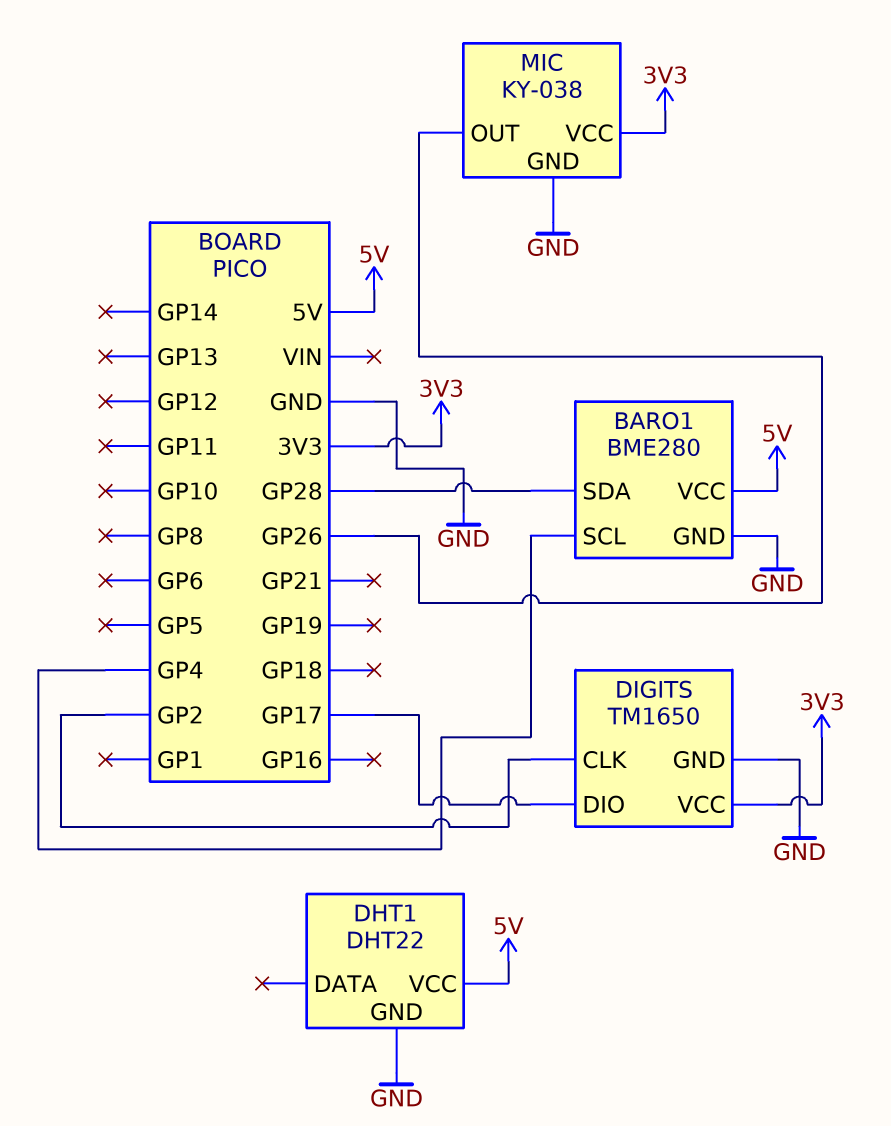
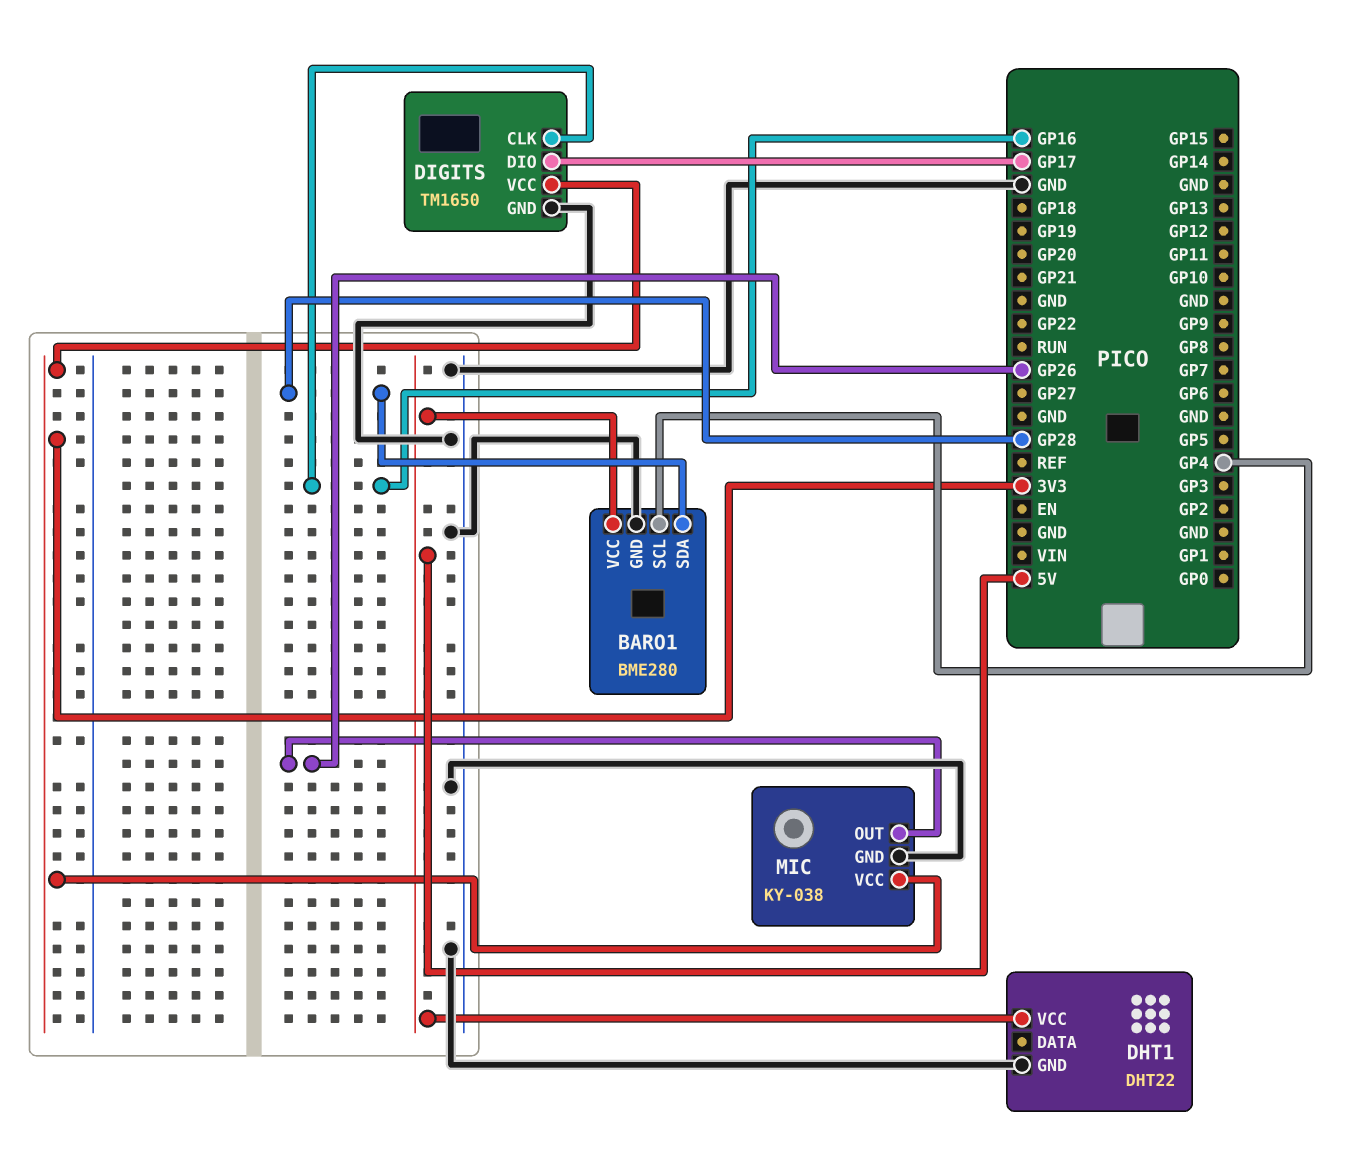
DIGITS pin CLK: GP2 -> GP16

